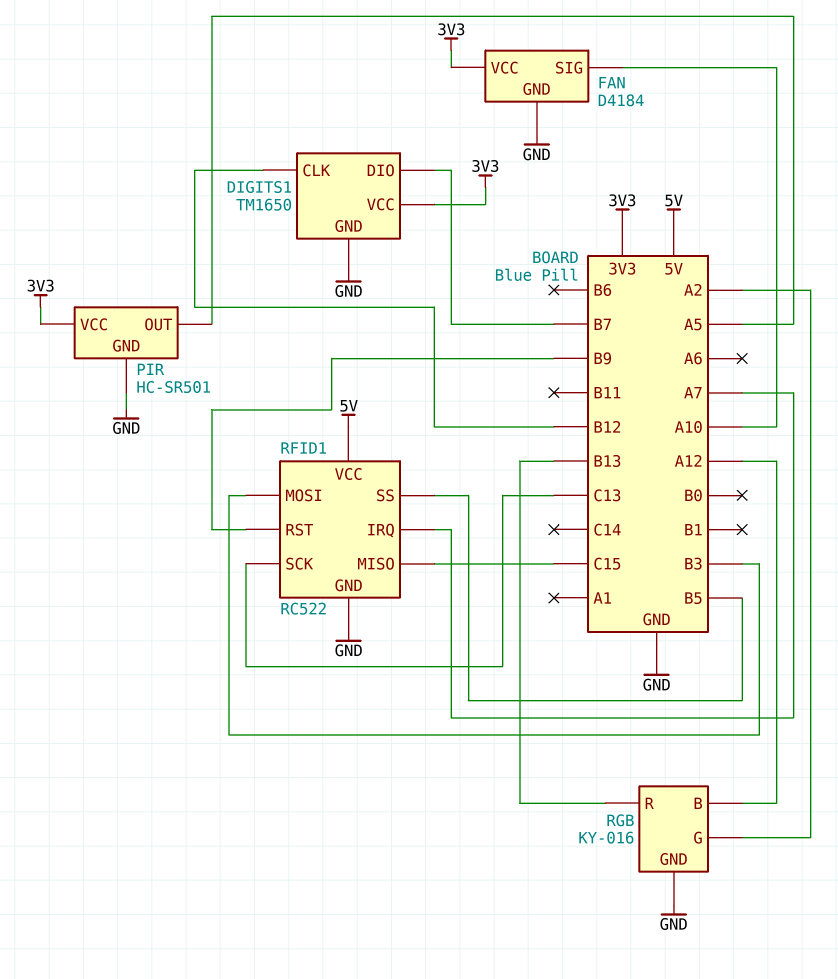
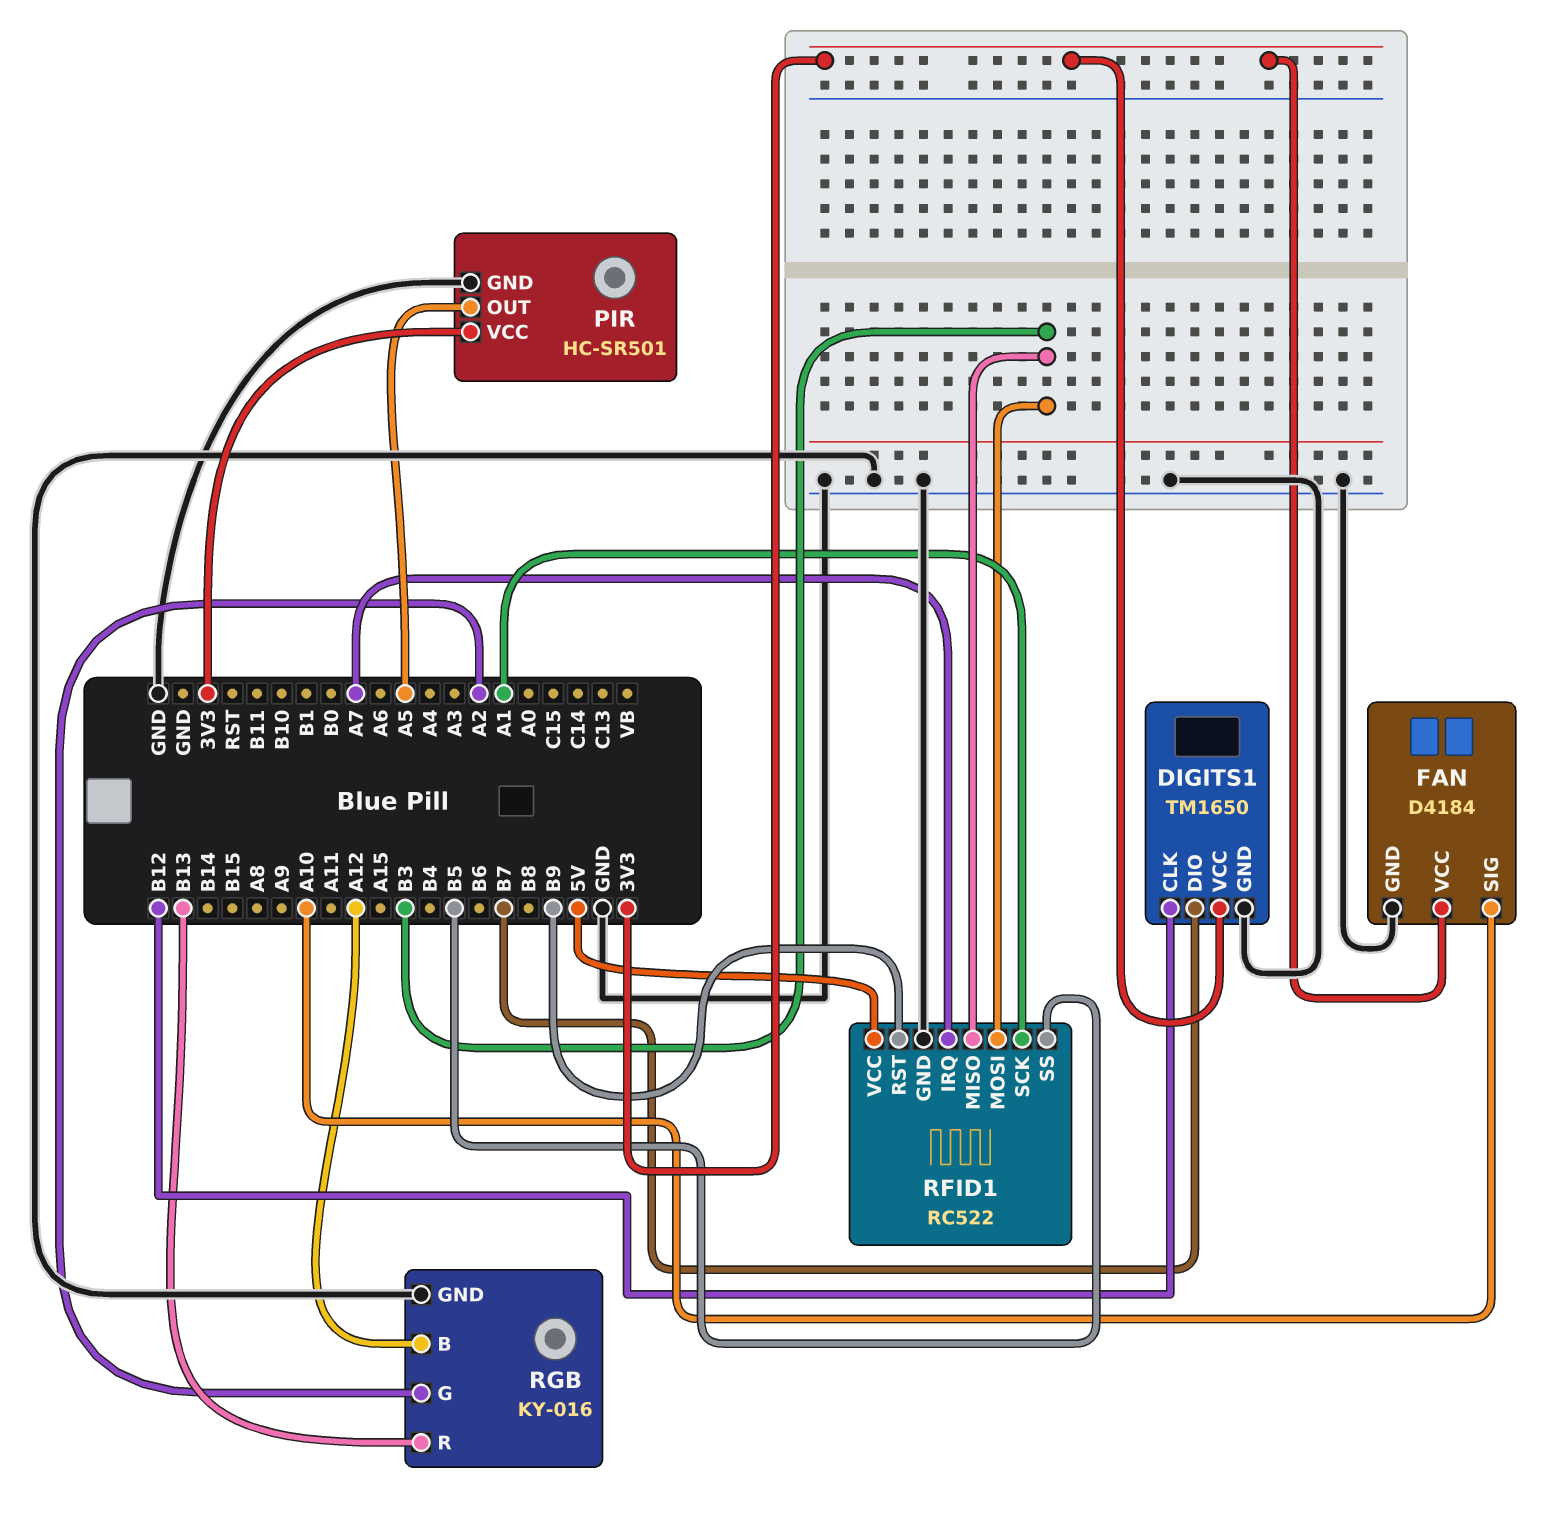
RFID1 pin MISO: C15 -> B3
RFID1 pin SCK: C13 -> A1

